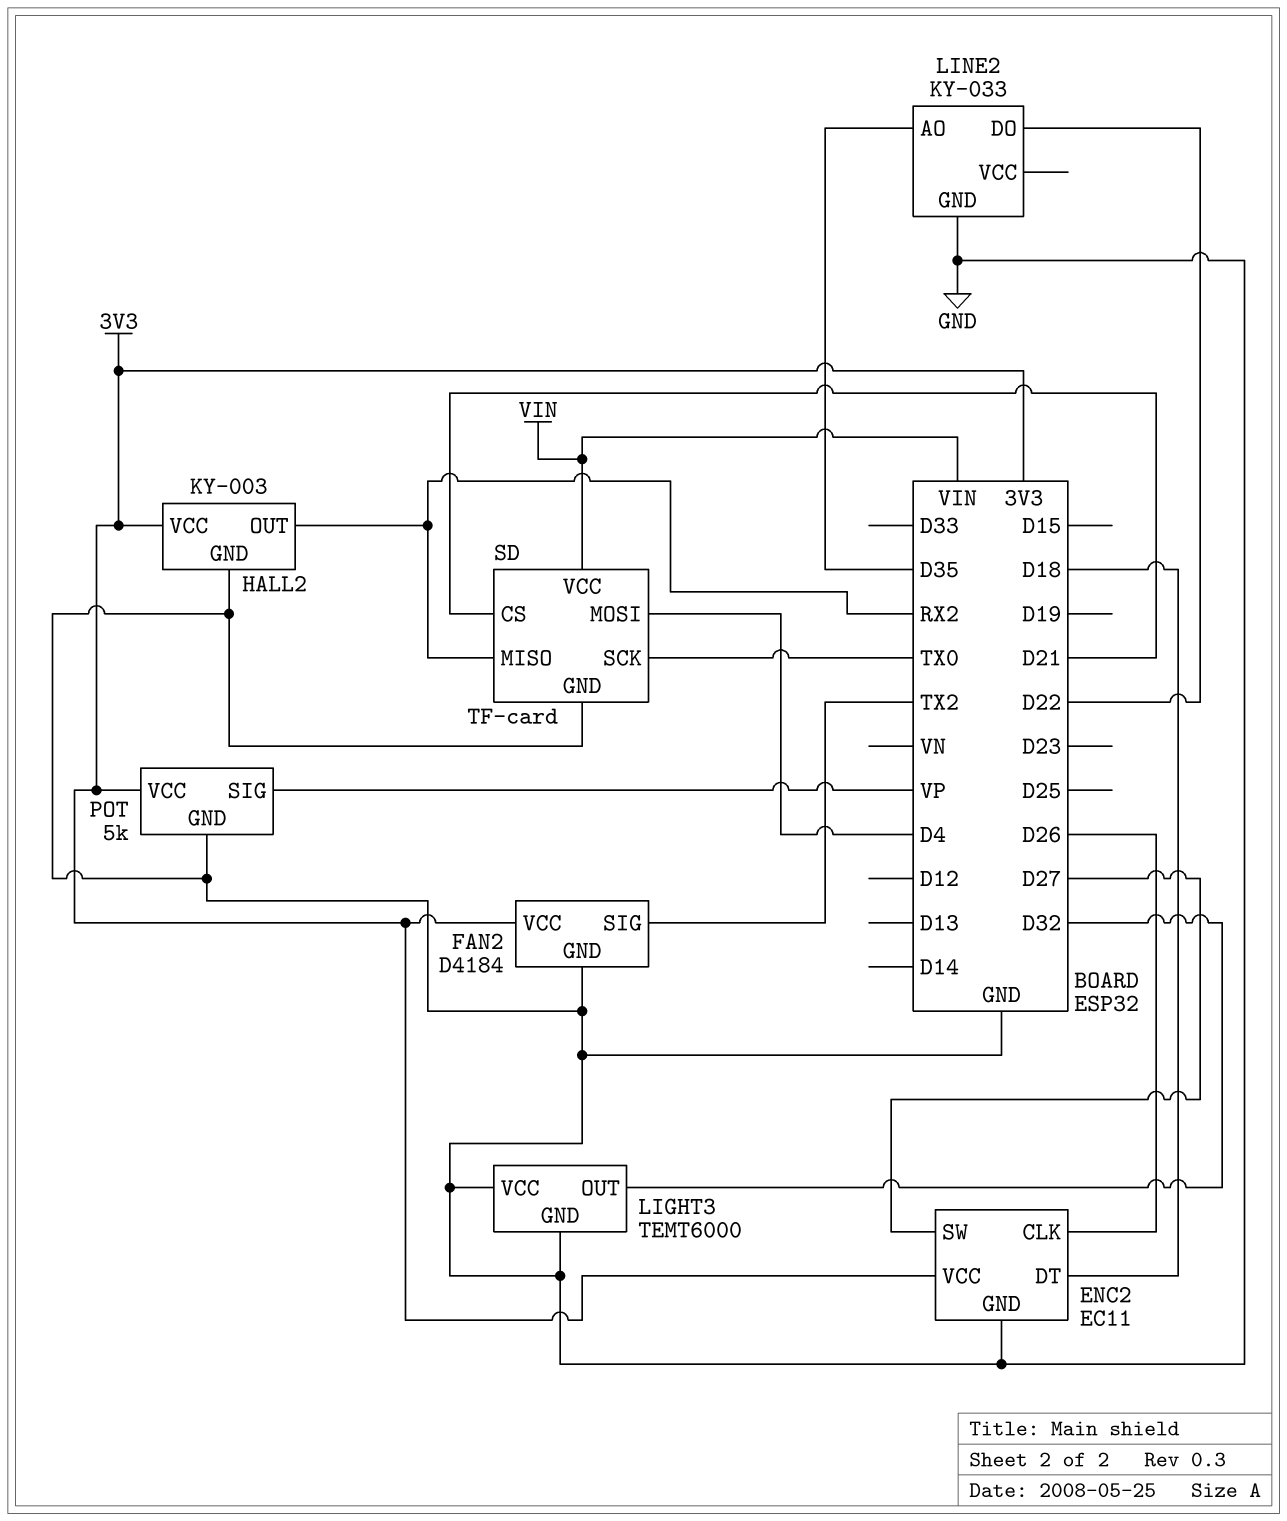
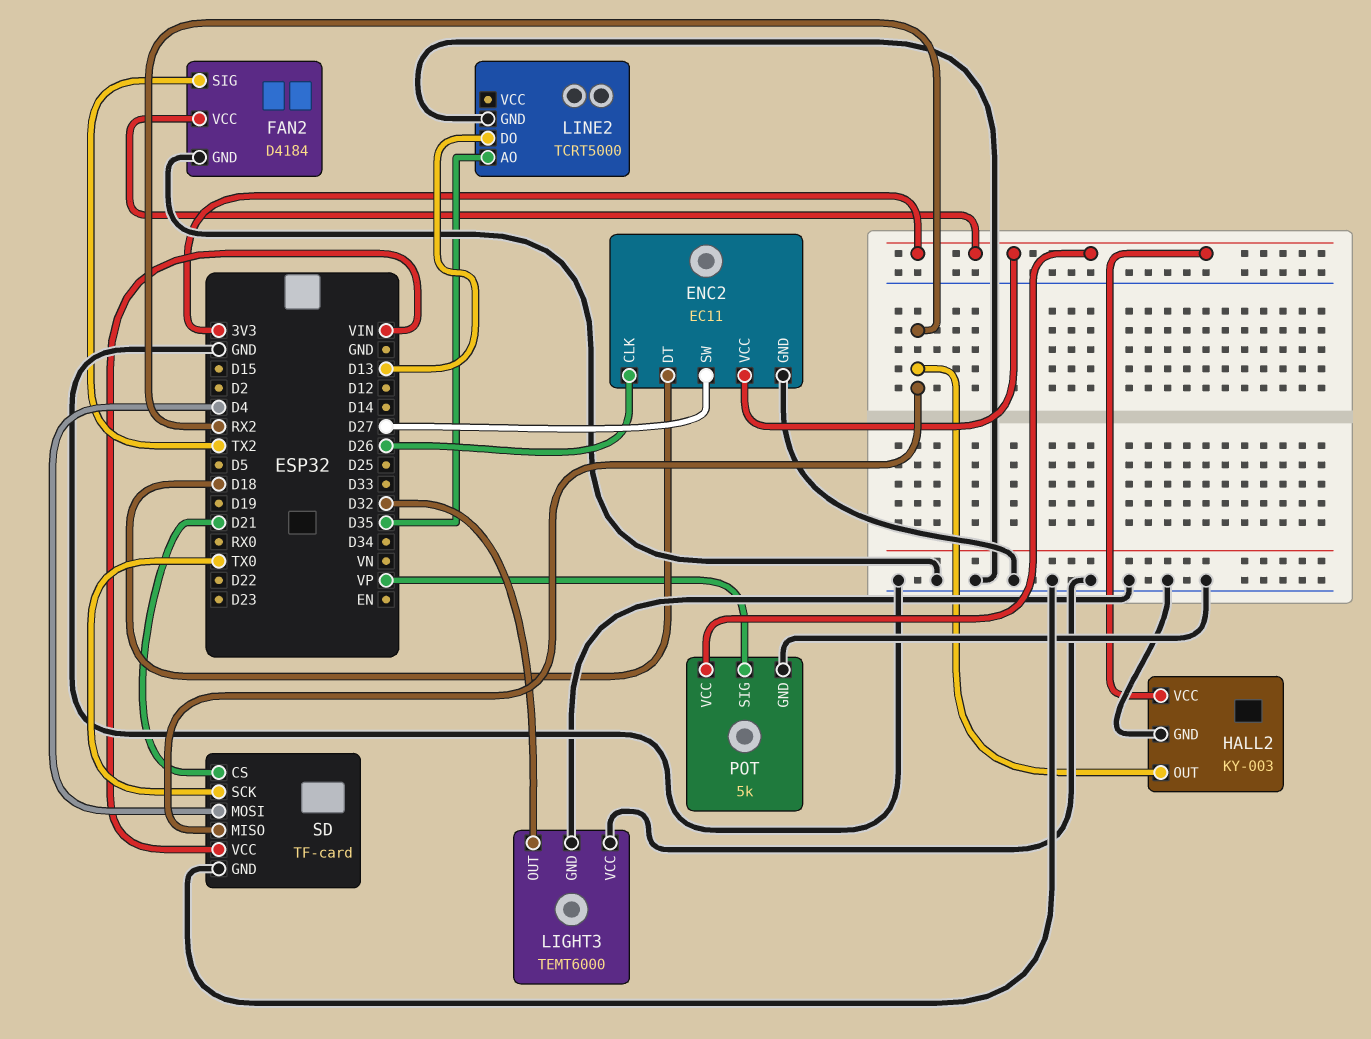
LINE2: KY-033 -> TCRT5000
LINE2 pin DO: D22 -> D13

